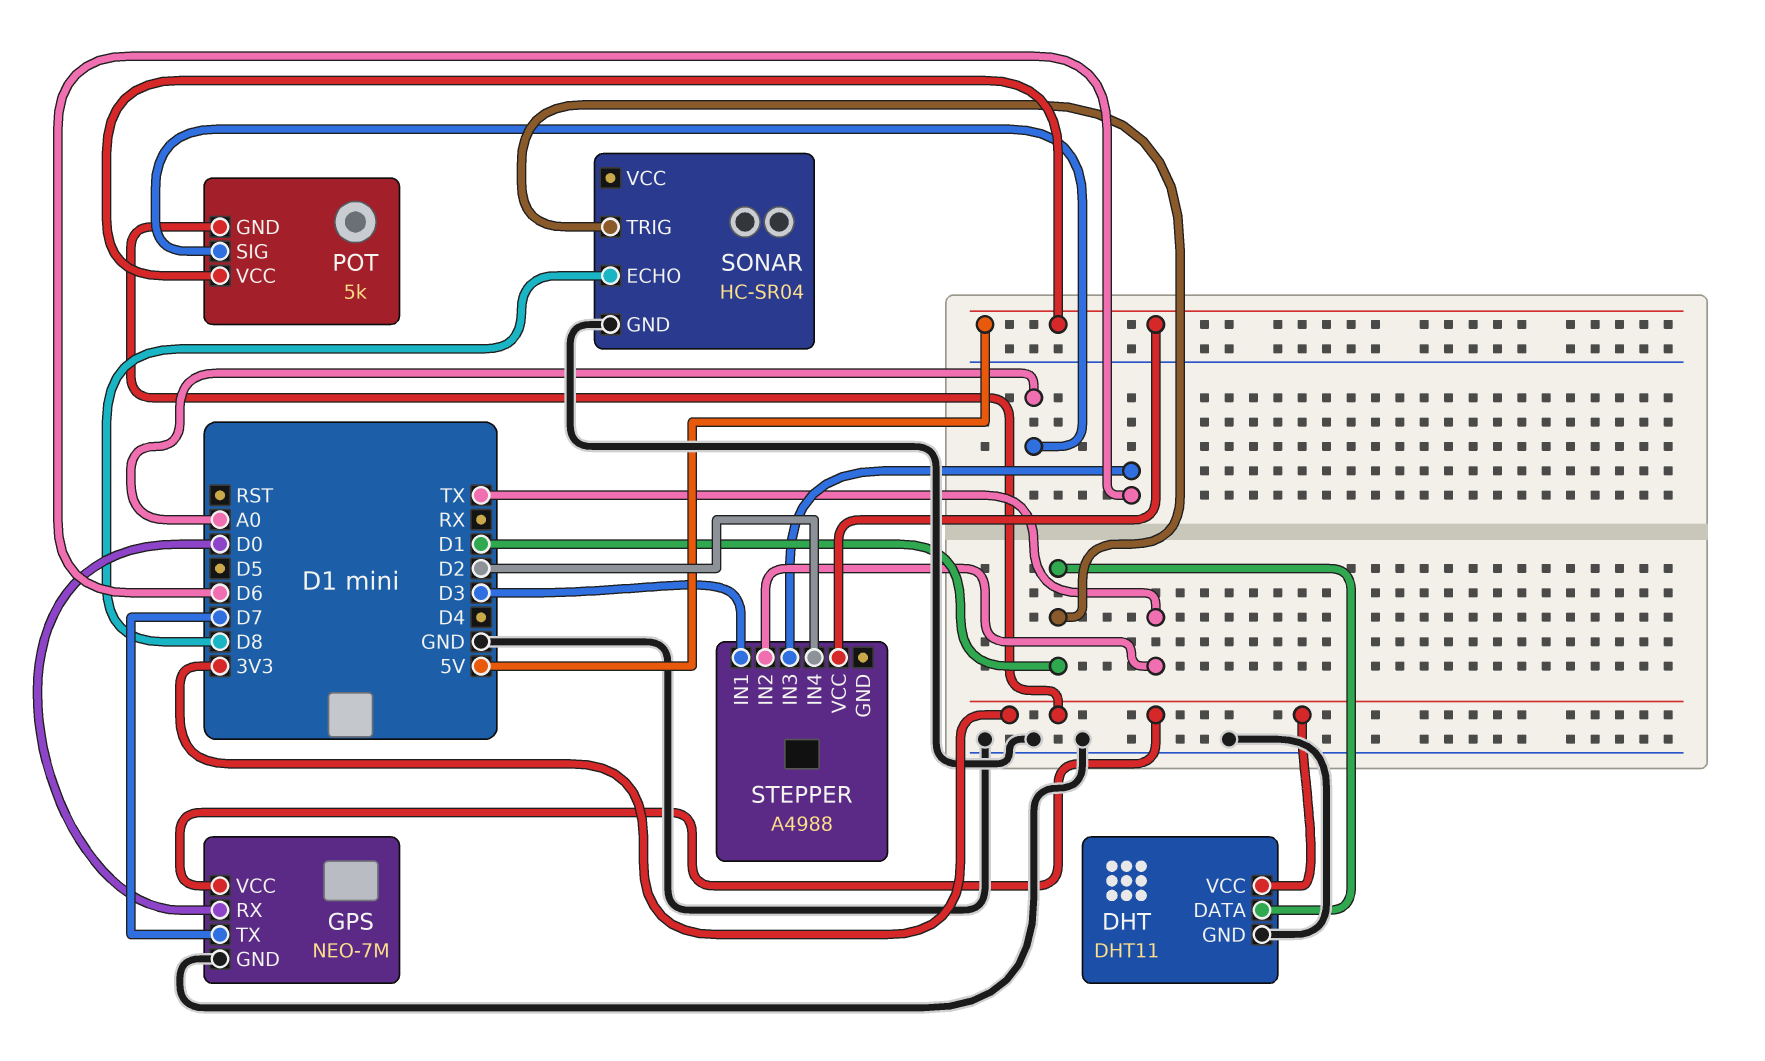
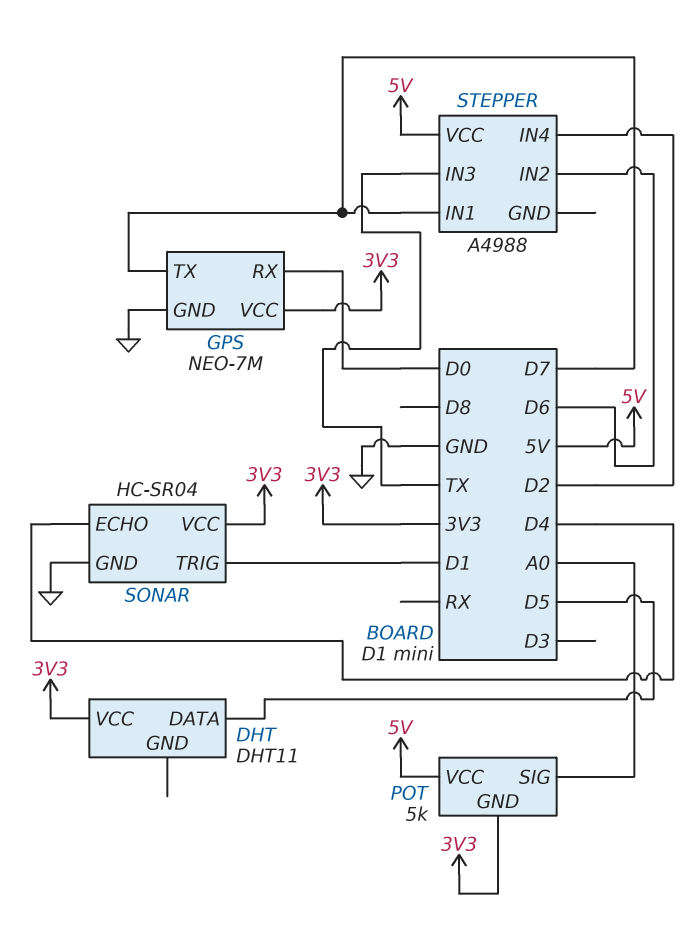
DHT pin DATA: D1 -> D5
DHT pin GND: GND -> none
SONAR pin ECHO: D8 -> D4
SONAR pin VCC: none -> 3V3
STEPPER pin IN1: D3 -> D7
STEPPER pin IN2: TX -> D6
STEPPER pin IN3: D6 -> TX

